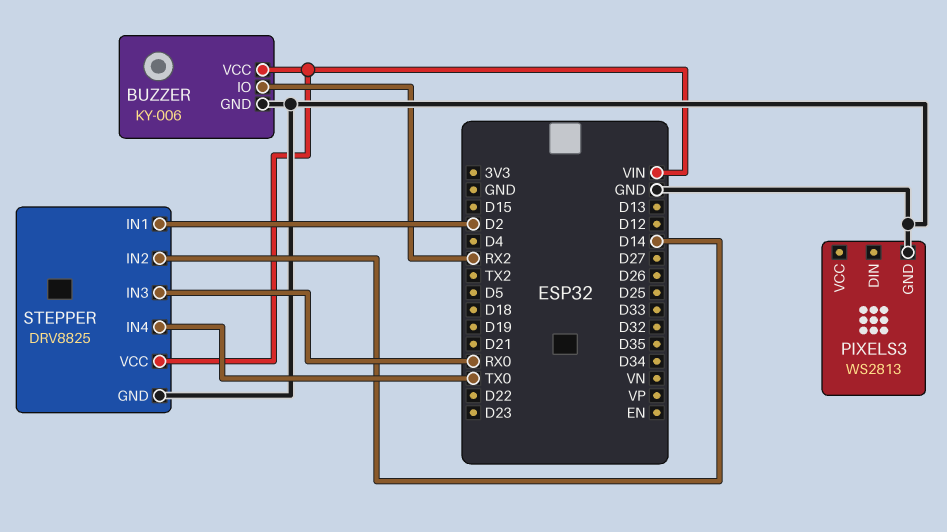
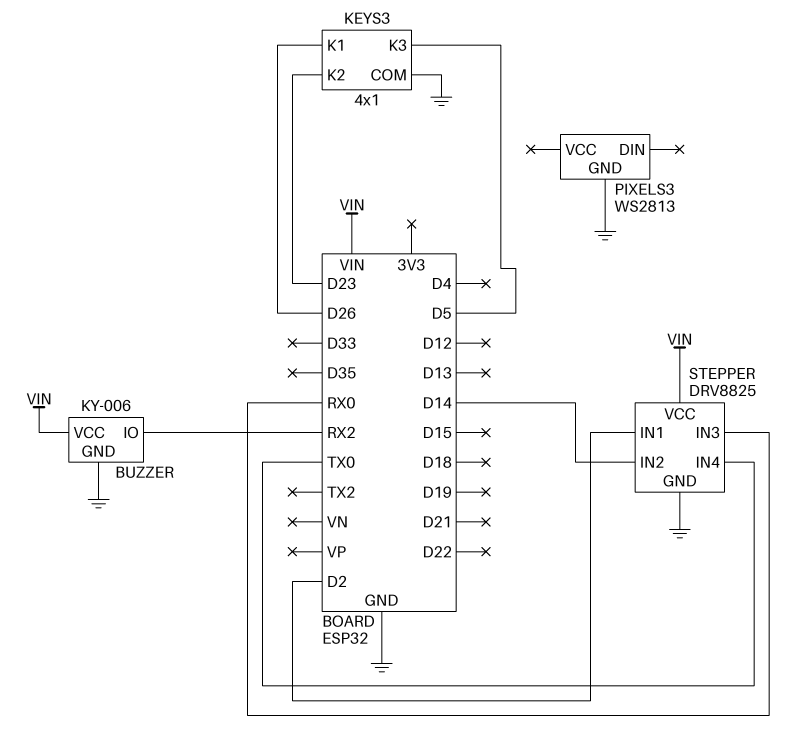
KEYS3: none -> 4x1
KEYS3 pin COM: none -> GND
KEYS3 pin K1: none -> D26
KEYS3 pin K2: none -> D23
KEYS3 pin K3: none -> D5

